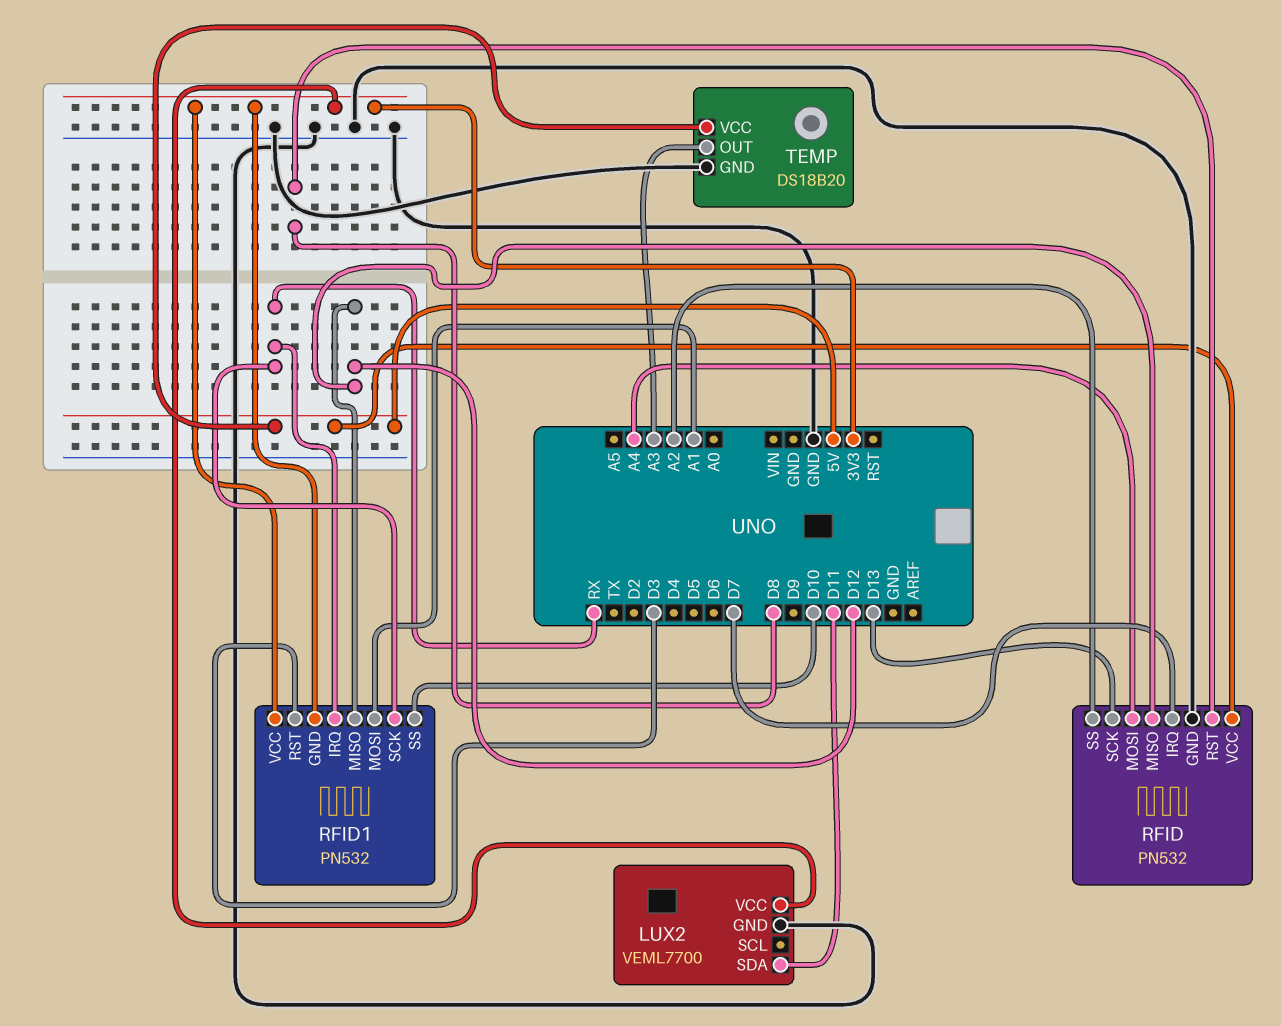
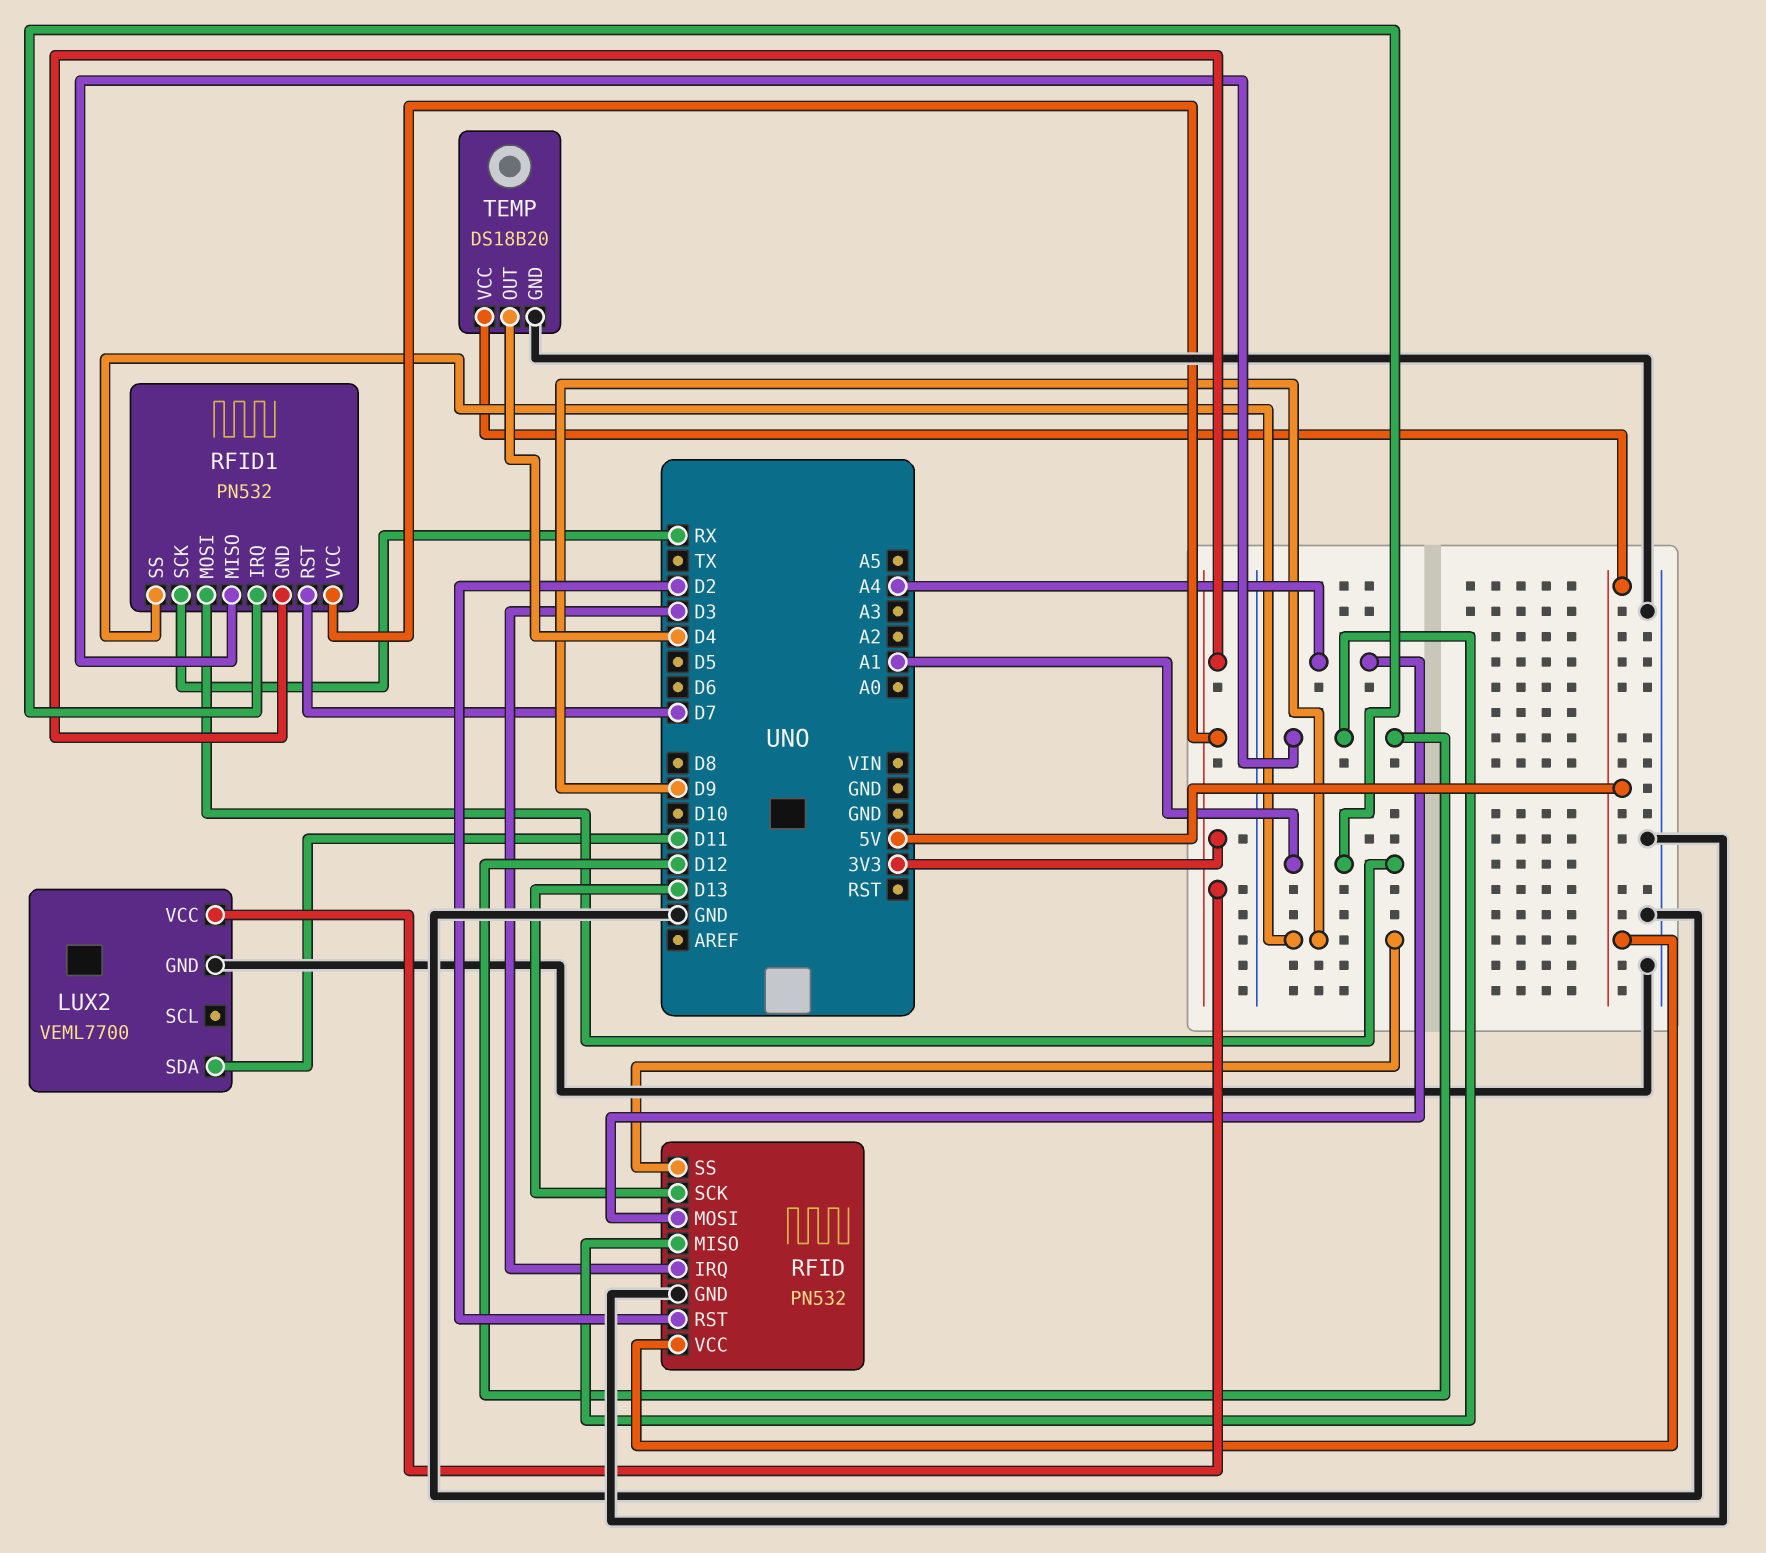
RFID pin IRQ: D7 -> D3
RFID pin RST: D8 -> D2
RFID pin SS: A2 -> D9
RFID1 pin IRQ: RX -> A1
RFID1 pin RST: D3 -> D7
RFID1 pin SS: D10 -> D9
TEMP pin OUT: A3 -> D4

